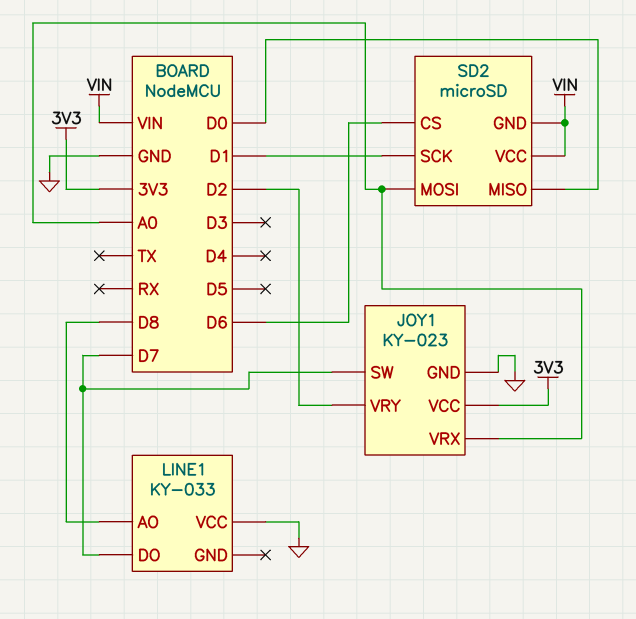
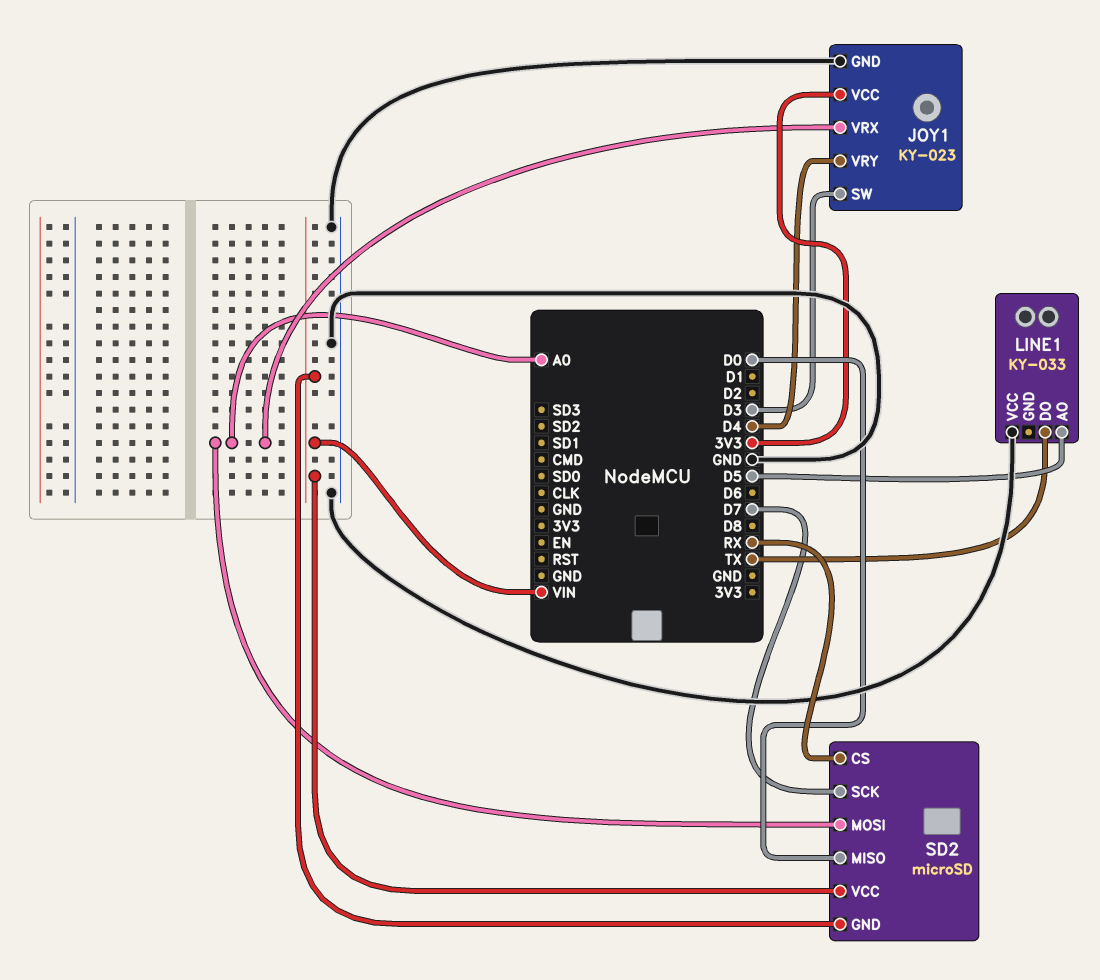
JOY1 pin SW: D7 -> D3
JOY1 pin VRY: D2 -> D4
LINE1 pin AO: D8 -> D5
LINE1 pin DO: D7 -> TX
SD2 pin CS: D6 -> RX
SD2 pin SCK: D1 -> D7

